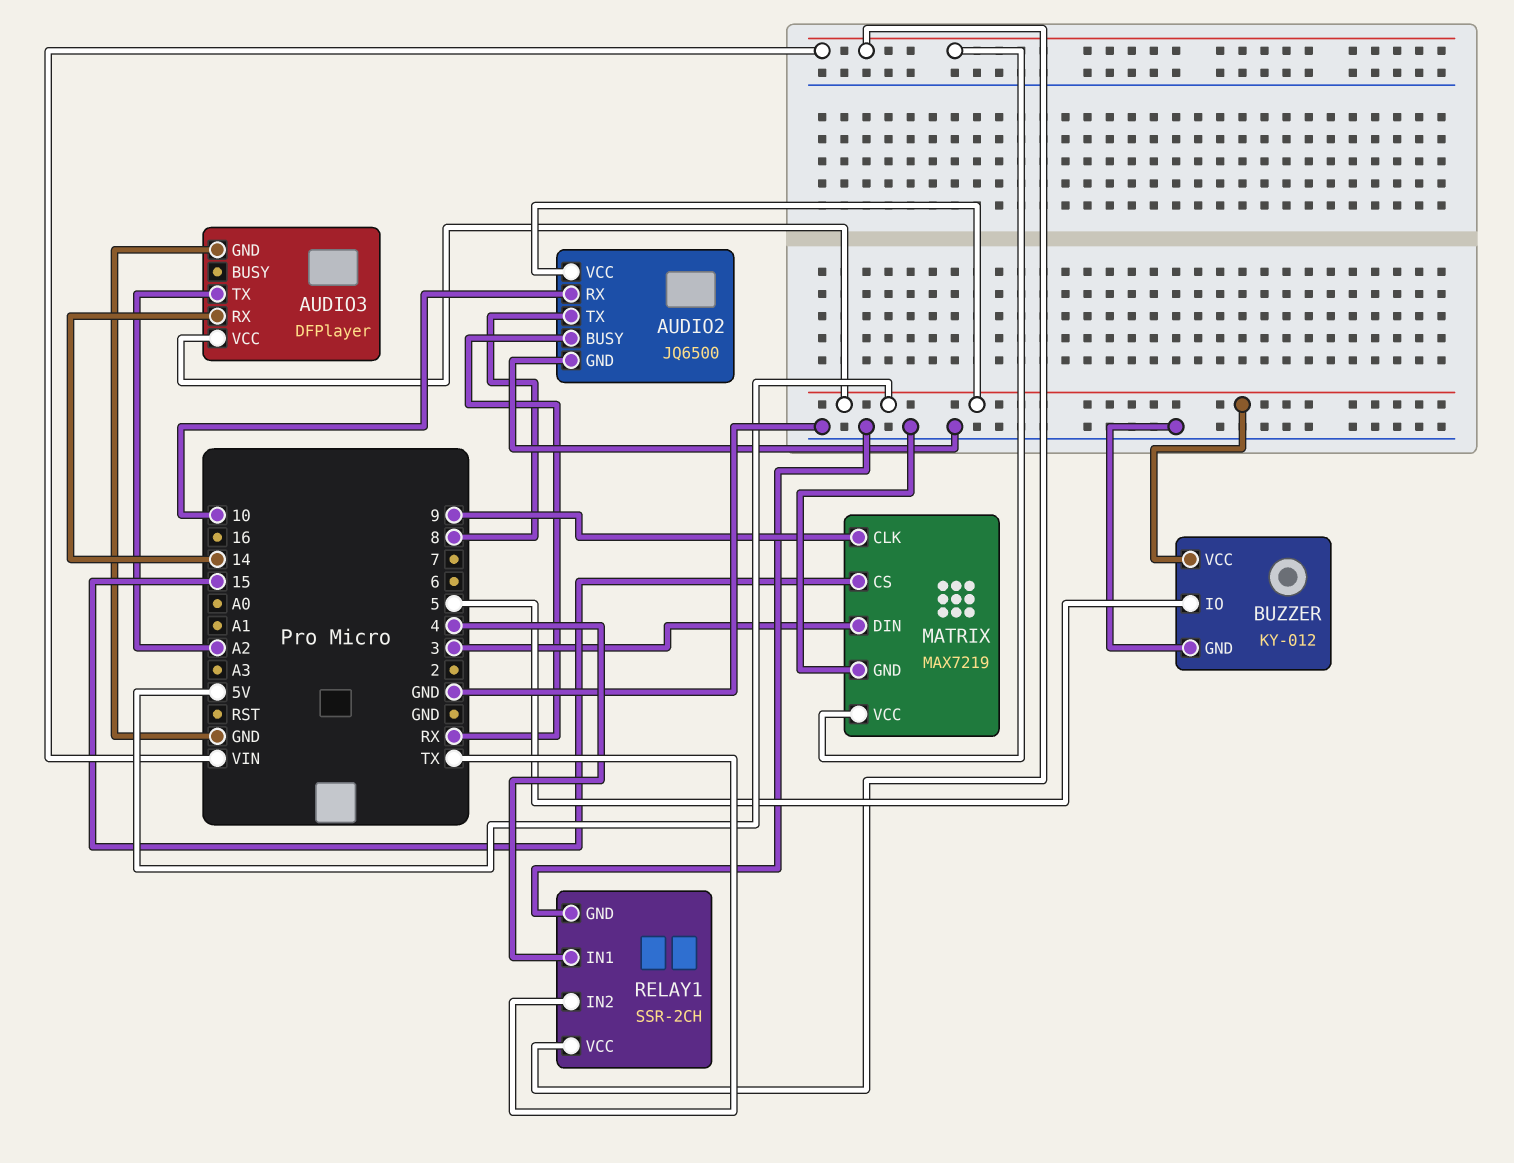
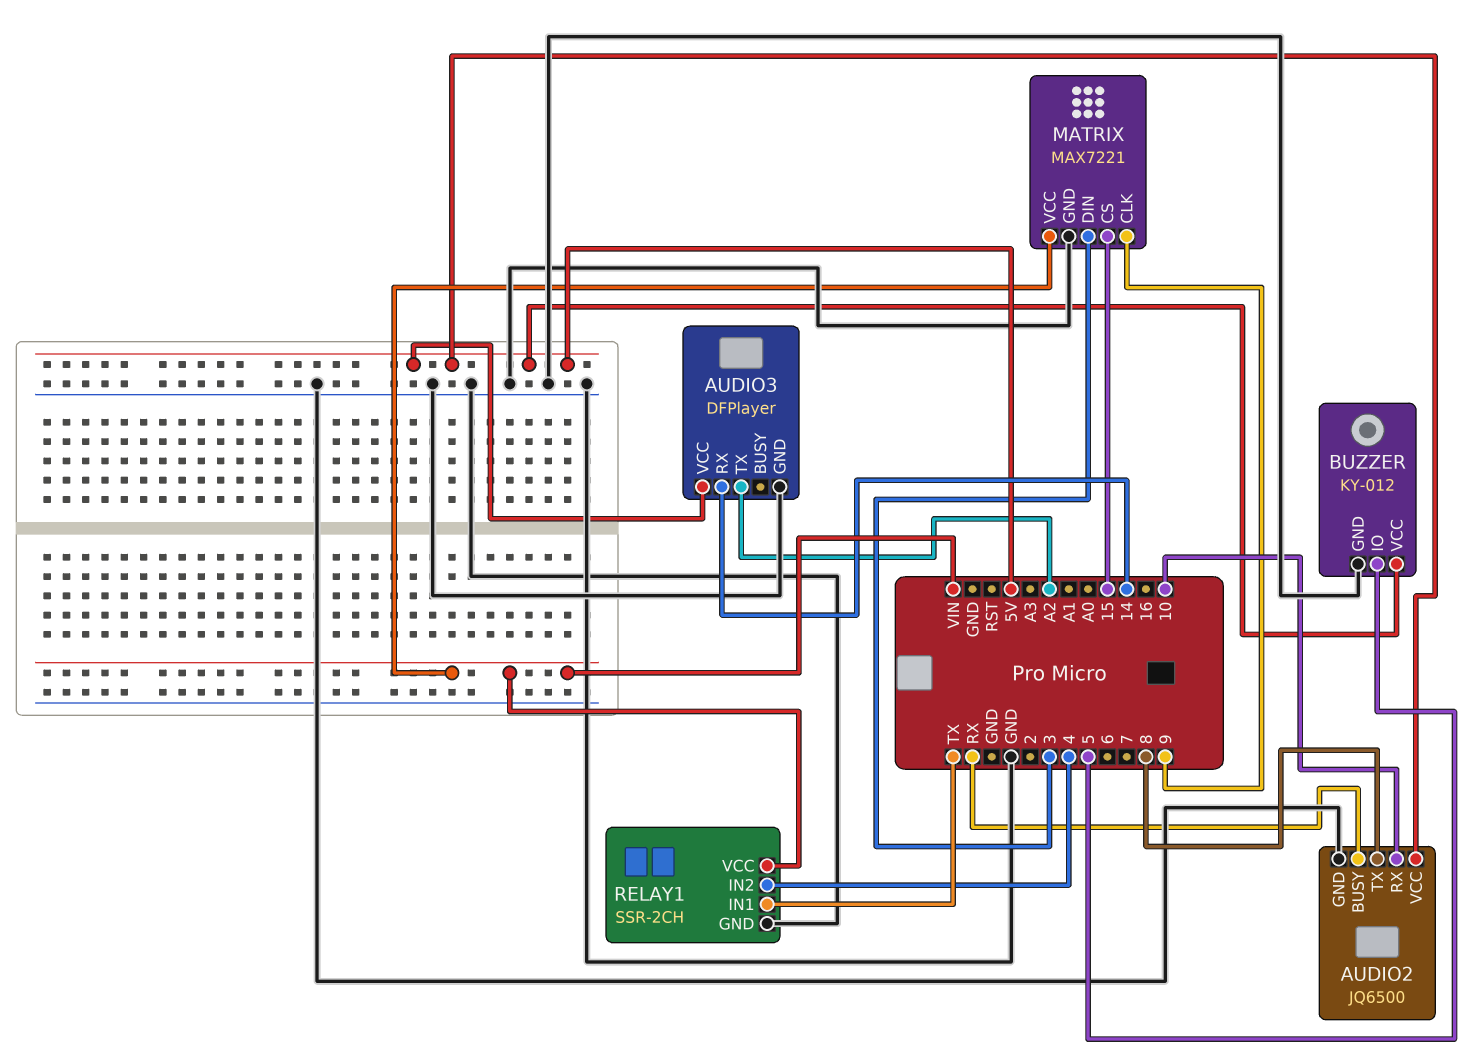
MATRIX: MAX7219 -> MAX7221
RELAY1 pin IN1: 4 -> TX
RELAY1 pin IN2: TX -> 4

